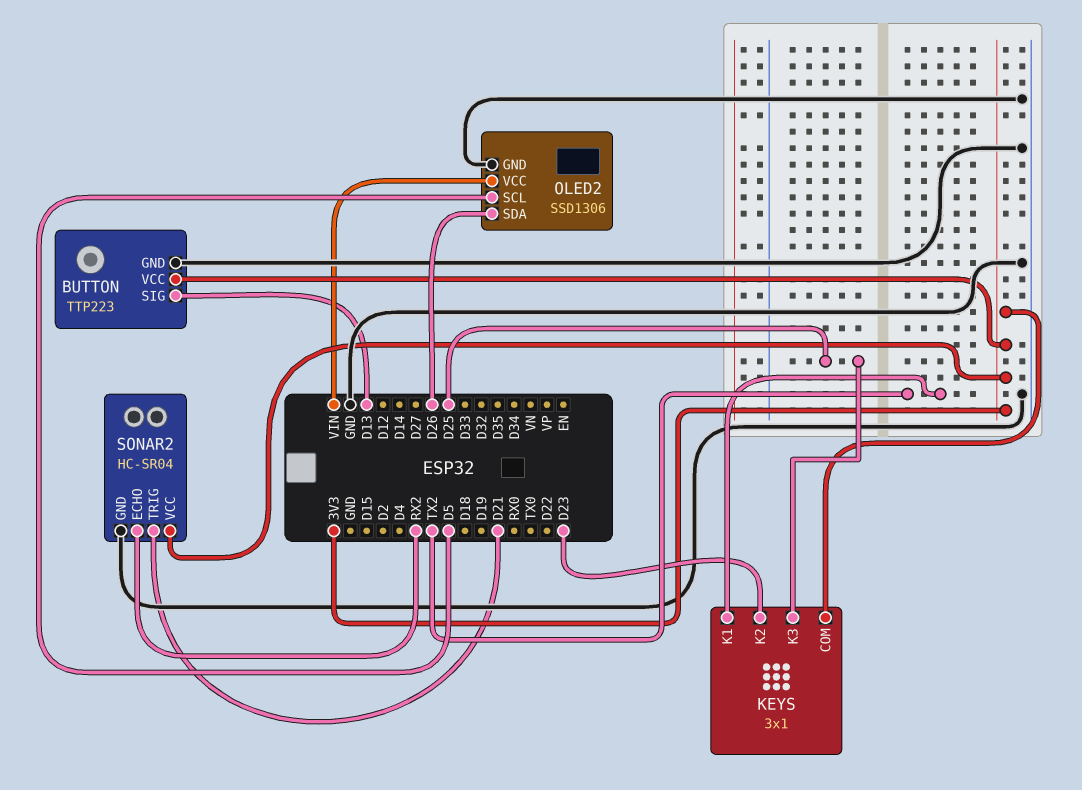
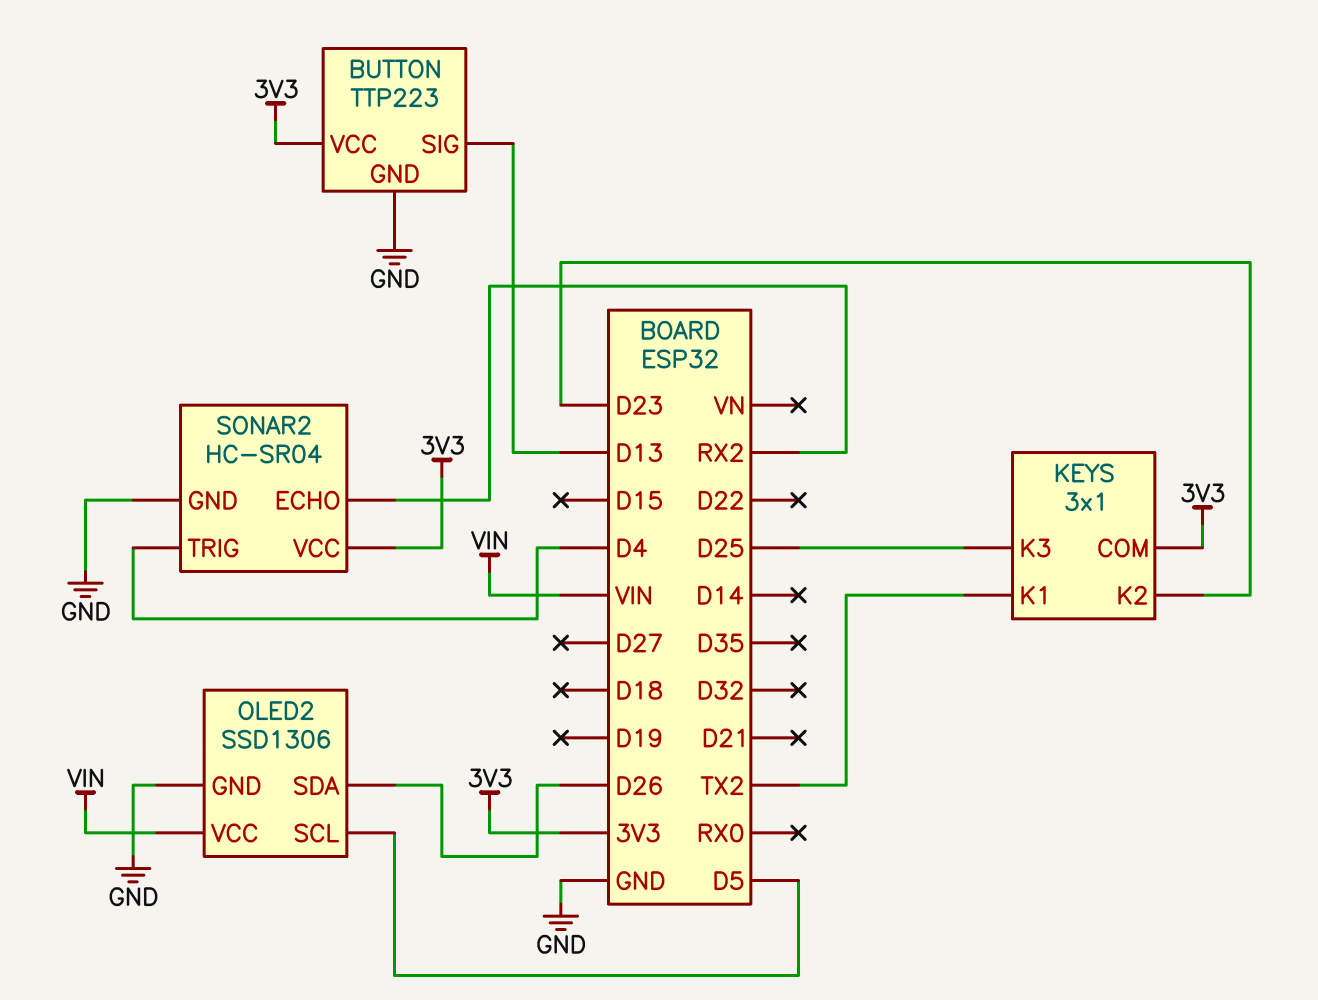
SONAR2 pin TRIG: D21 -> D4

